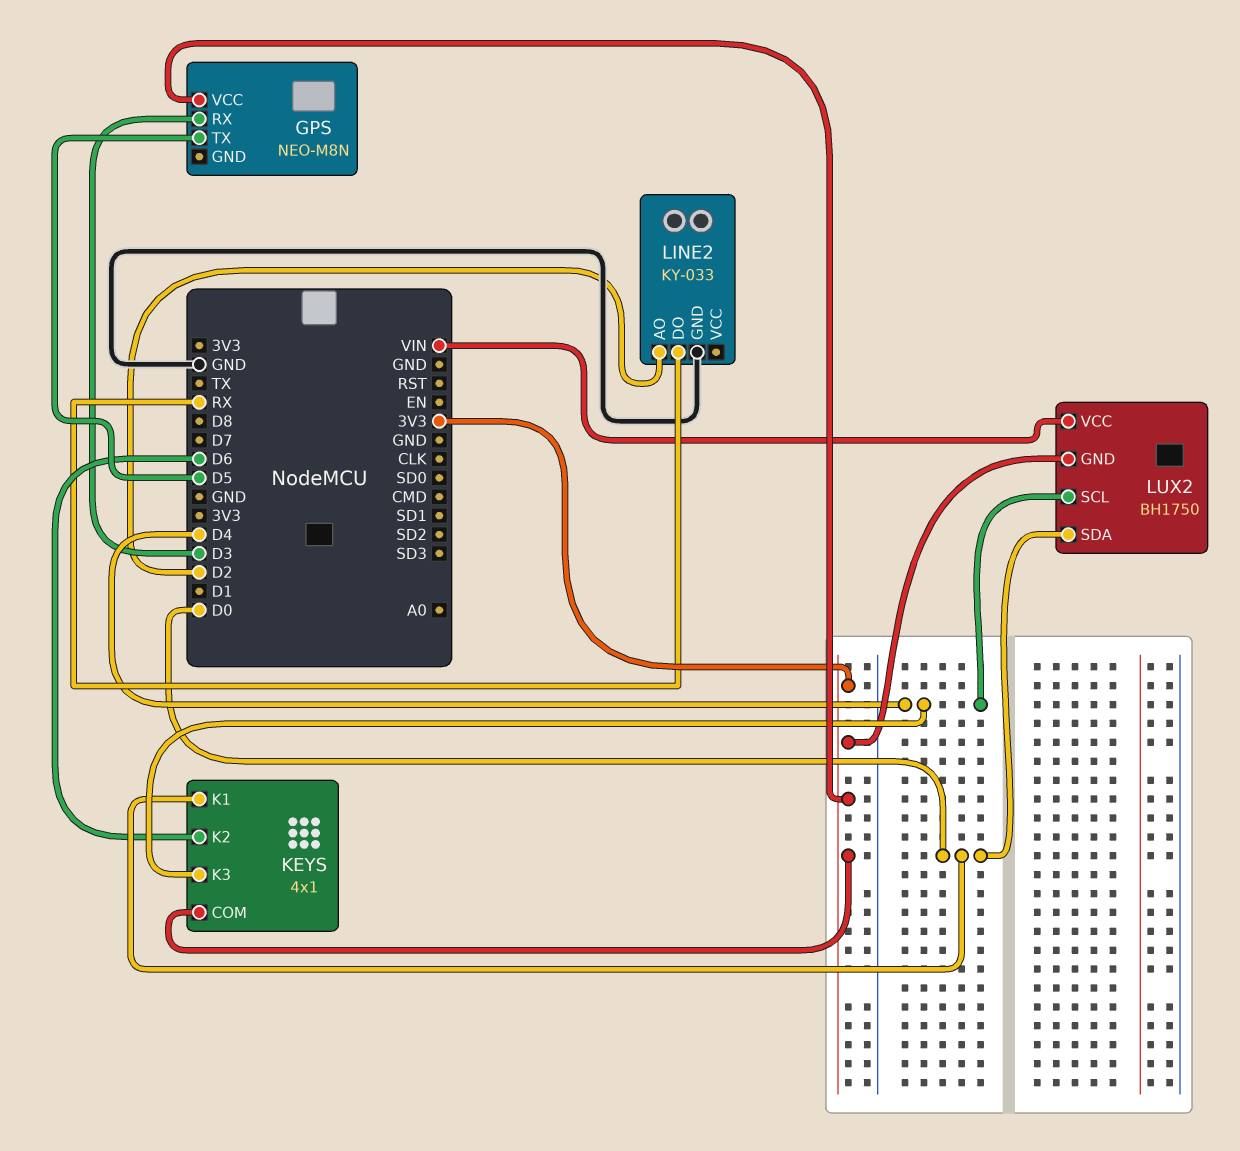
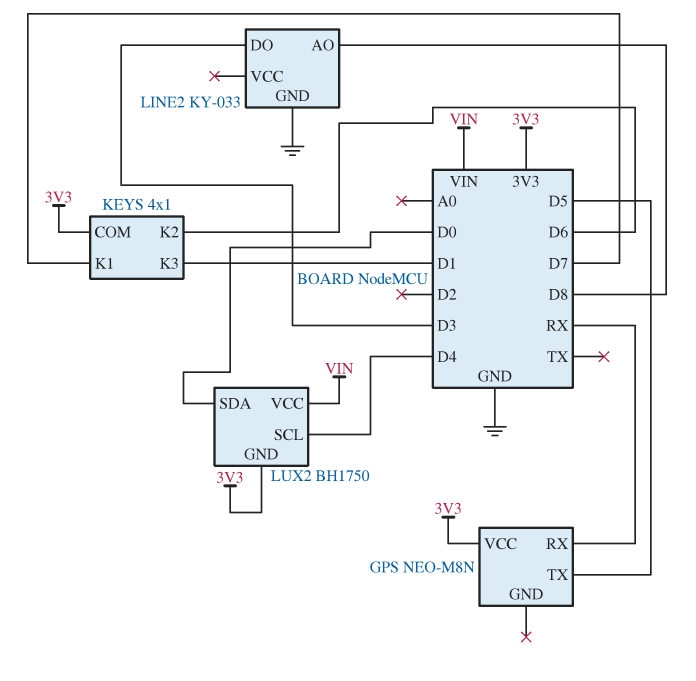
GPS pin RX: D3 -> RX
KEYS pin K1: D0 -> D7
KEYS pin K3: D4 -> D1
LINE2 pin AO: D2 -> D8
LINE2 pin DO: RX -> D3

